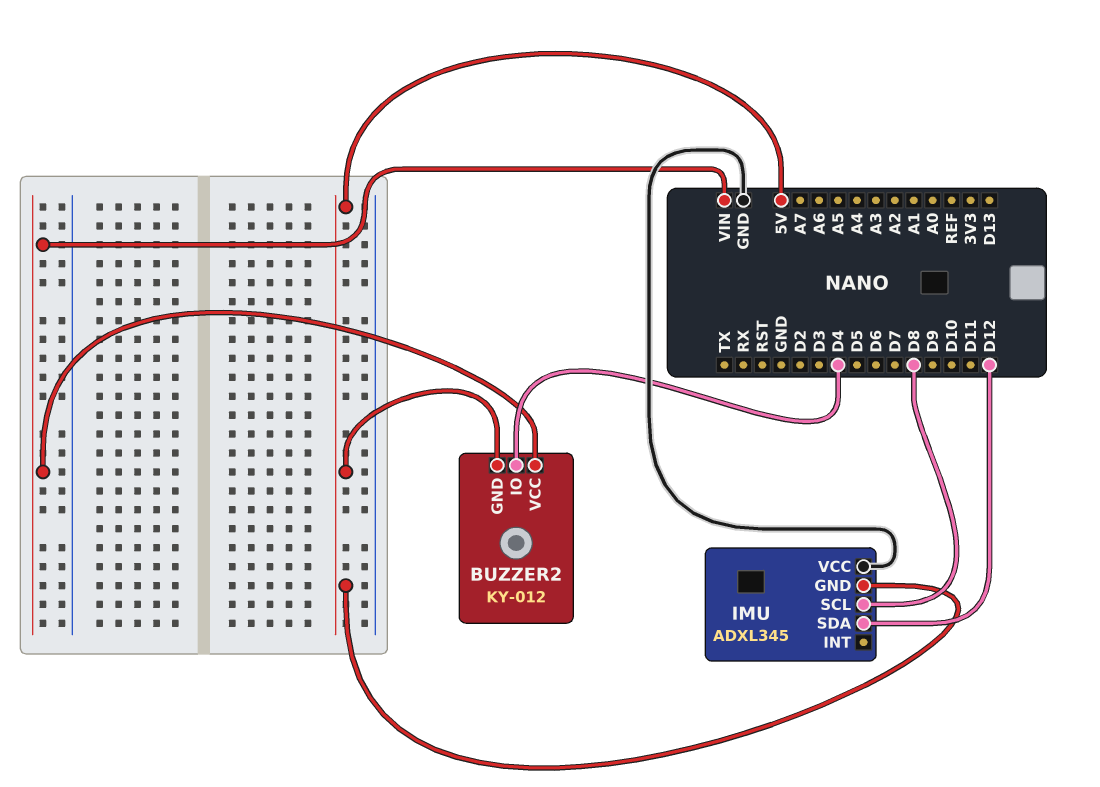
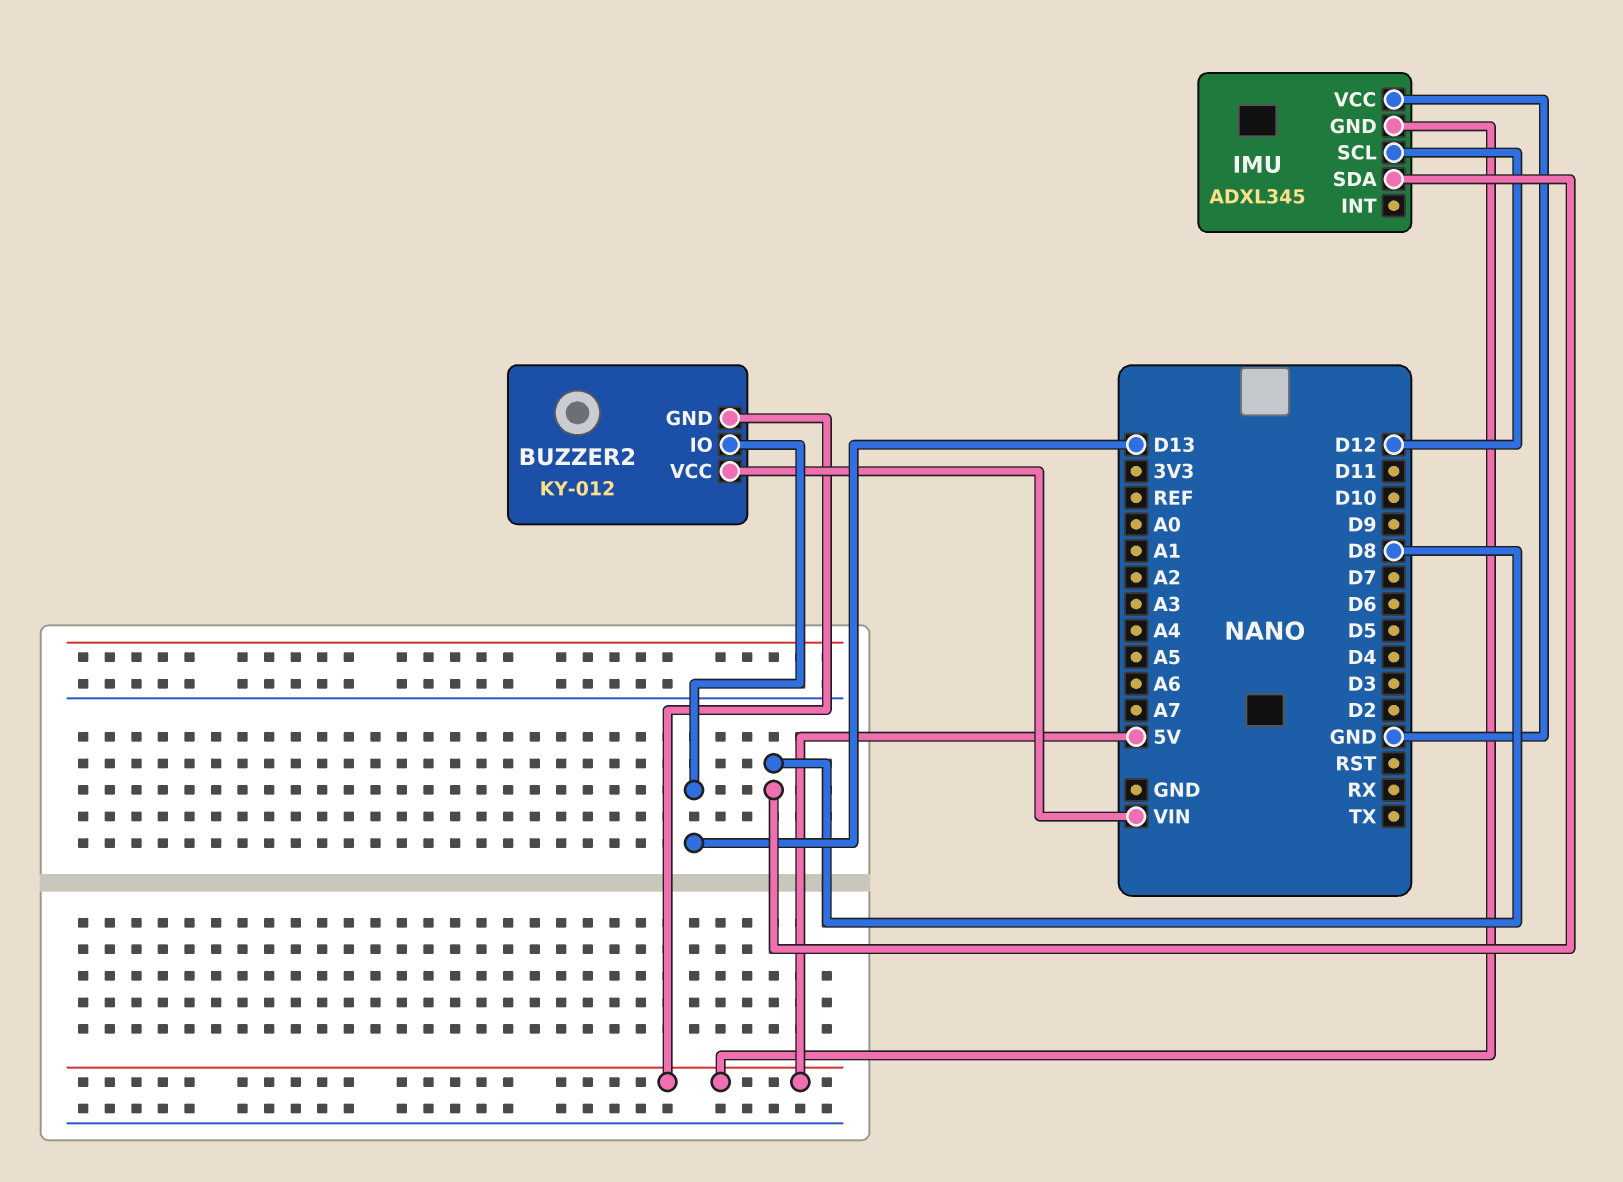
BUZZER2 pin IO: D4 -> D13
IMU pin SCL: D8 -> D12
IMU pin SDA: D12 -> D8

